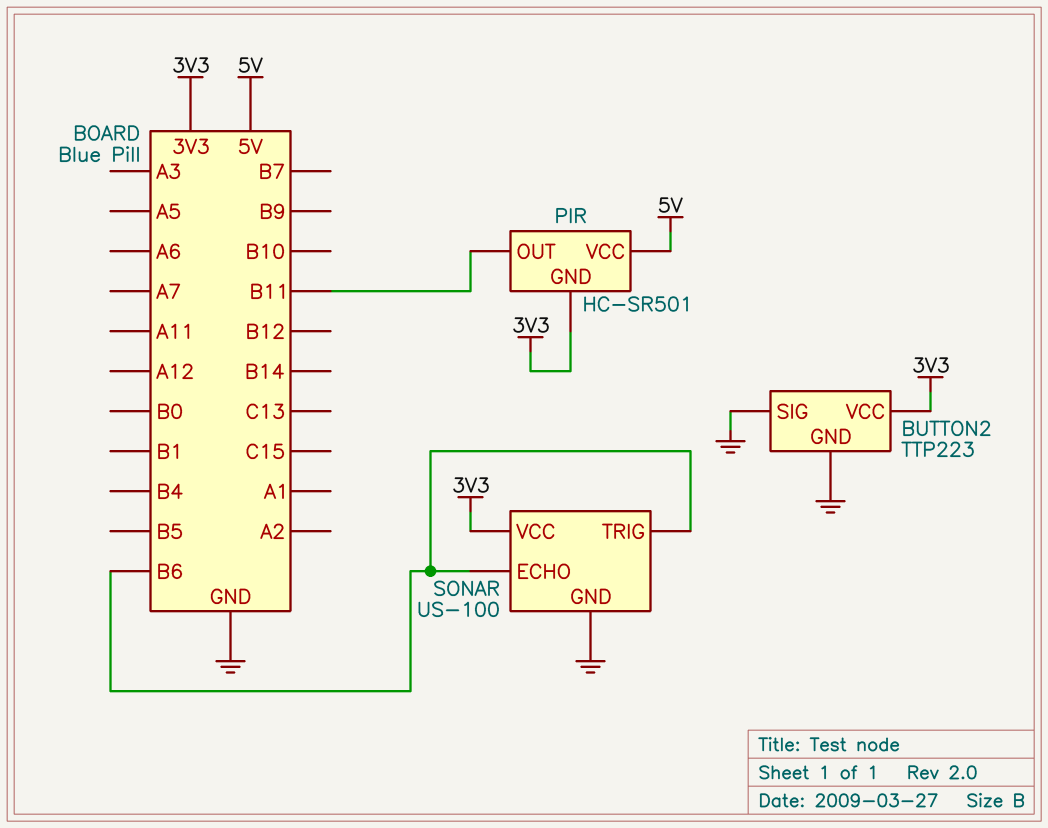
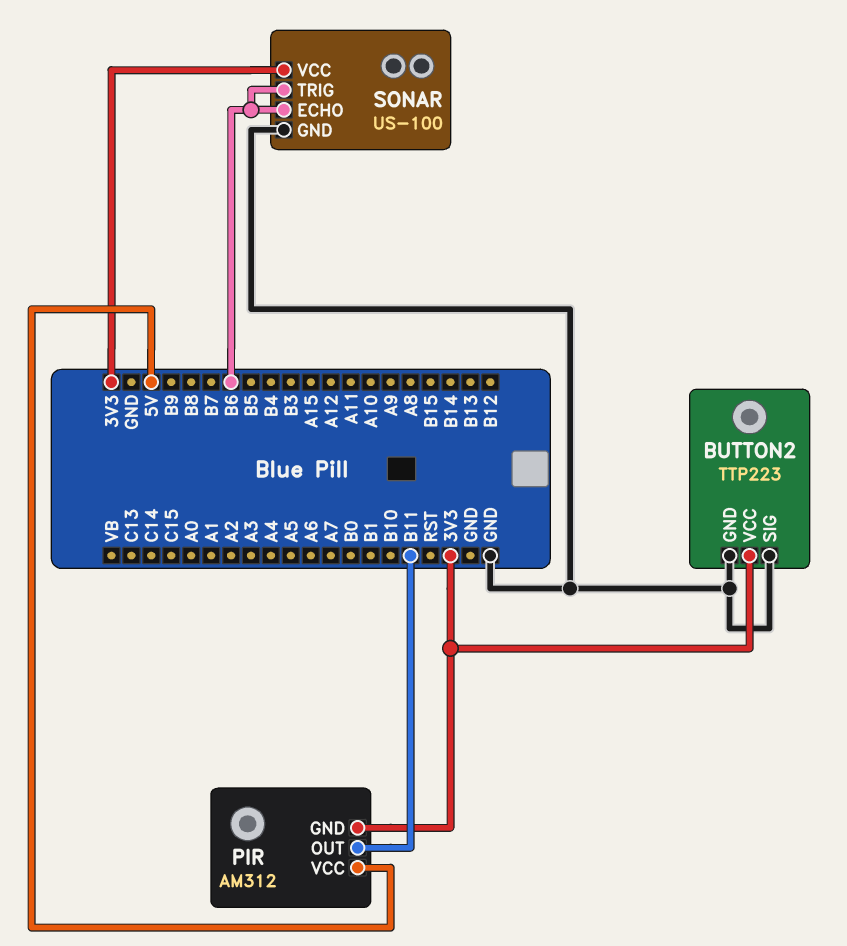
PIR: HC-SR501 -> AM312

